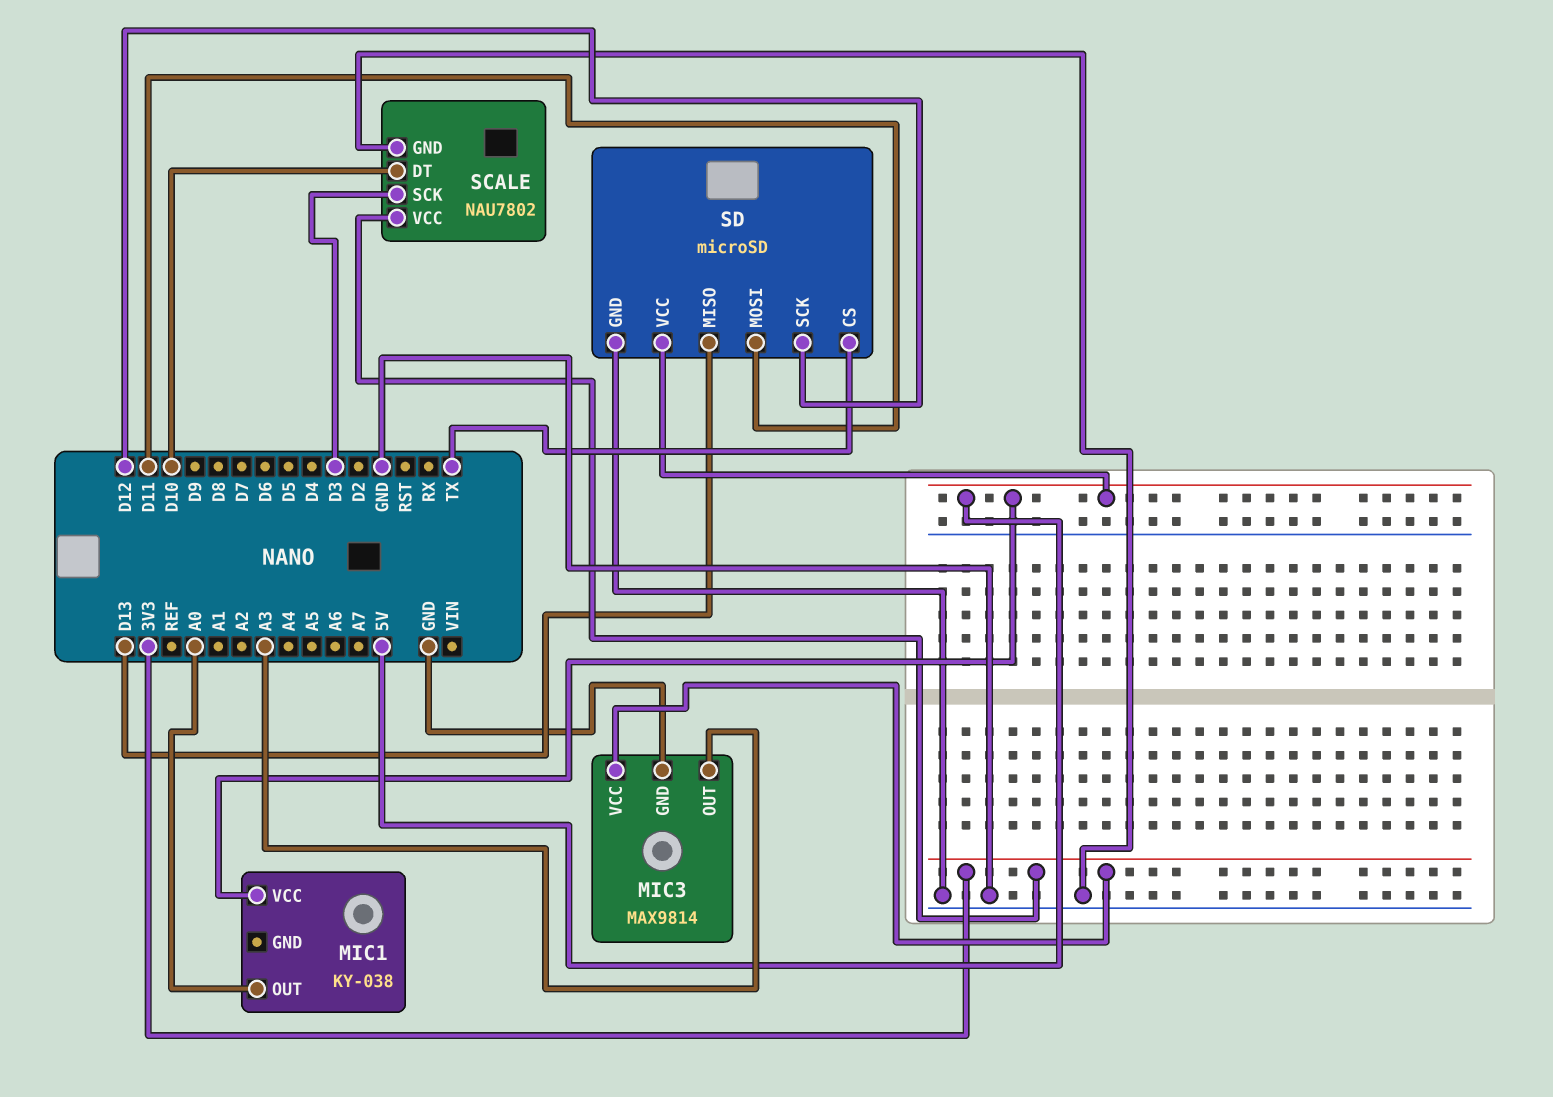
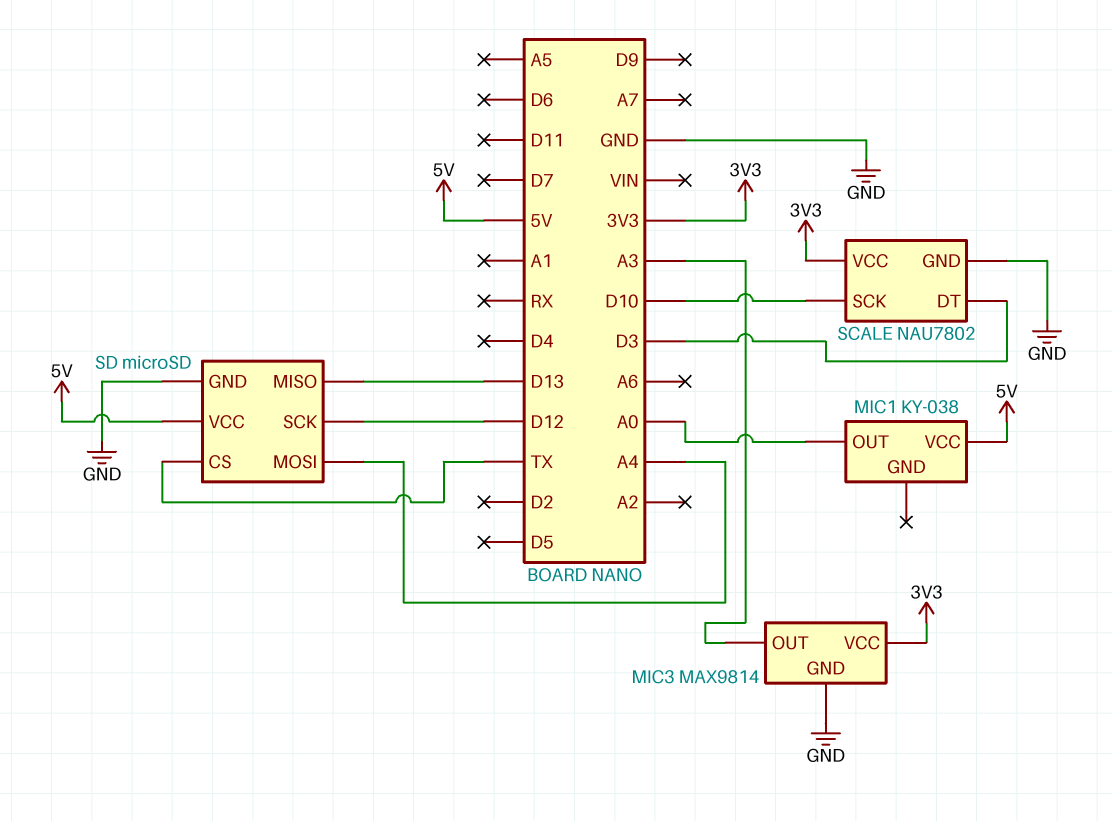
SCALE pin DT: D10 -> D3
SCALE pin SCK: D3 -> D10
SD pin MOSI: D11 -> A4

